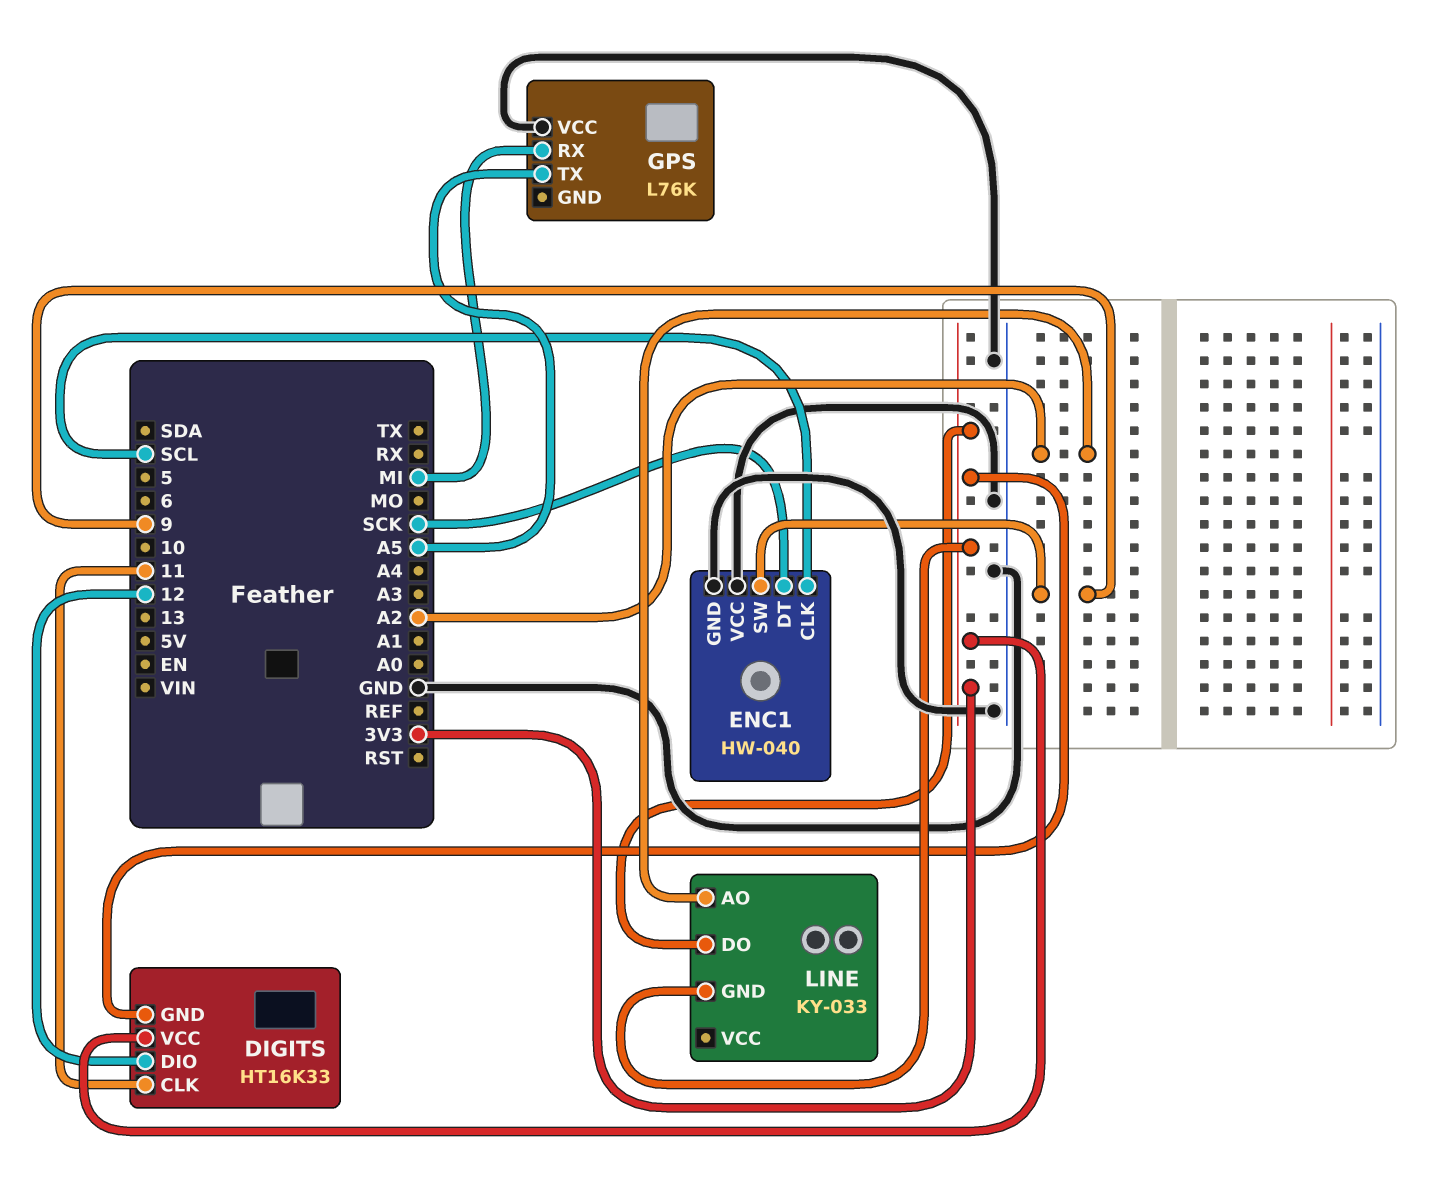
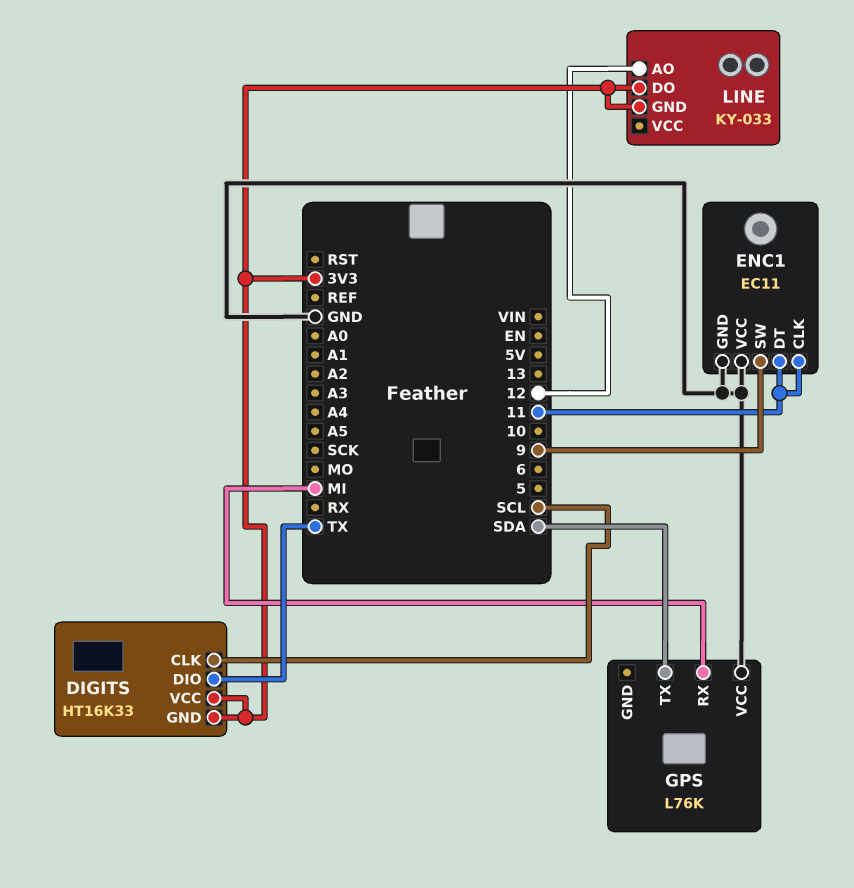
DIGITS pin CLK: 11 -> SCL
DIGITS pin DIO: 12 -> TX
ENC1: HW-040 -> EC11
ENC1 pin CLK: SCL -> 11
ENC1 pin DT: SCK -> 11
GPS pin TX: A5 -> SDA
LINE pin AO: A2 -> 12

